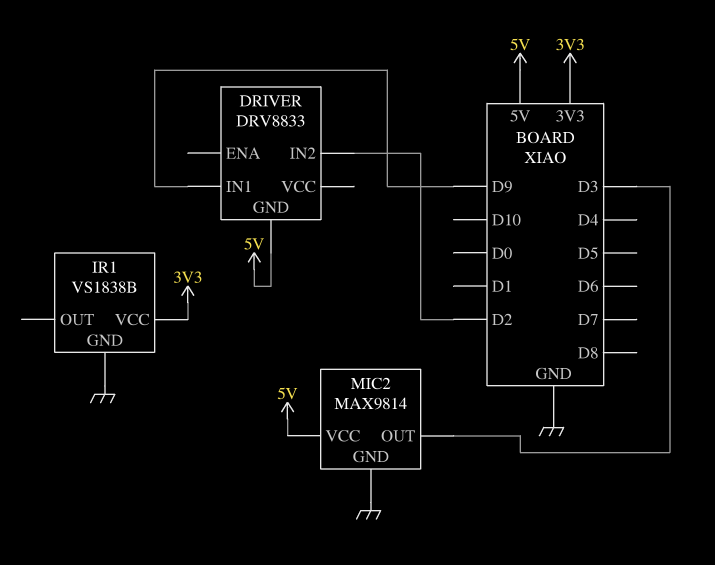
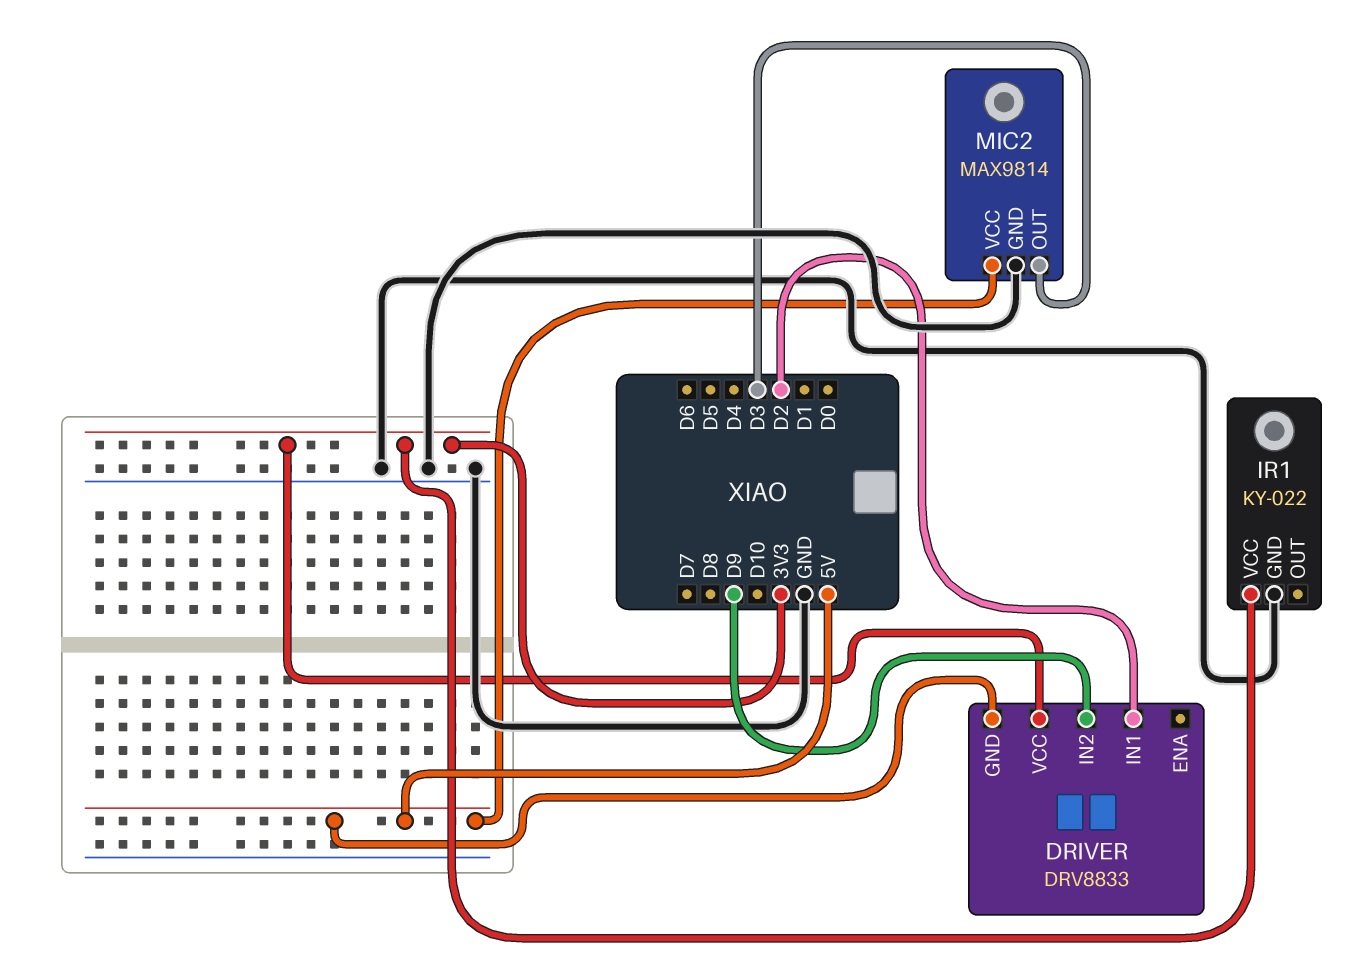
DRIVER pin IN1: D9 -> D2
DRIVER pin IN2: D2 -> D9
DRIVER pin VCC: none -> 3V3
IR1: VS1838B -> KY-022

